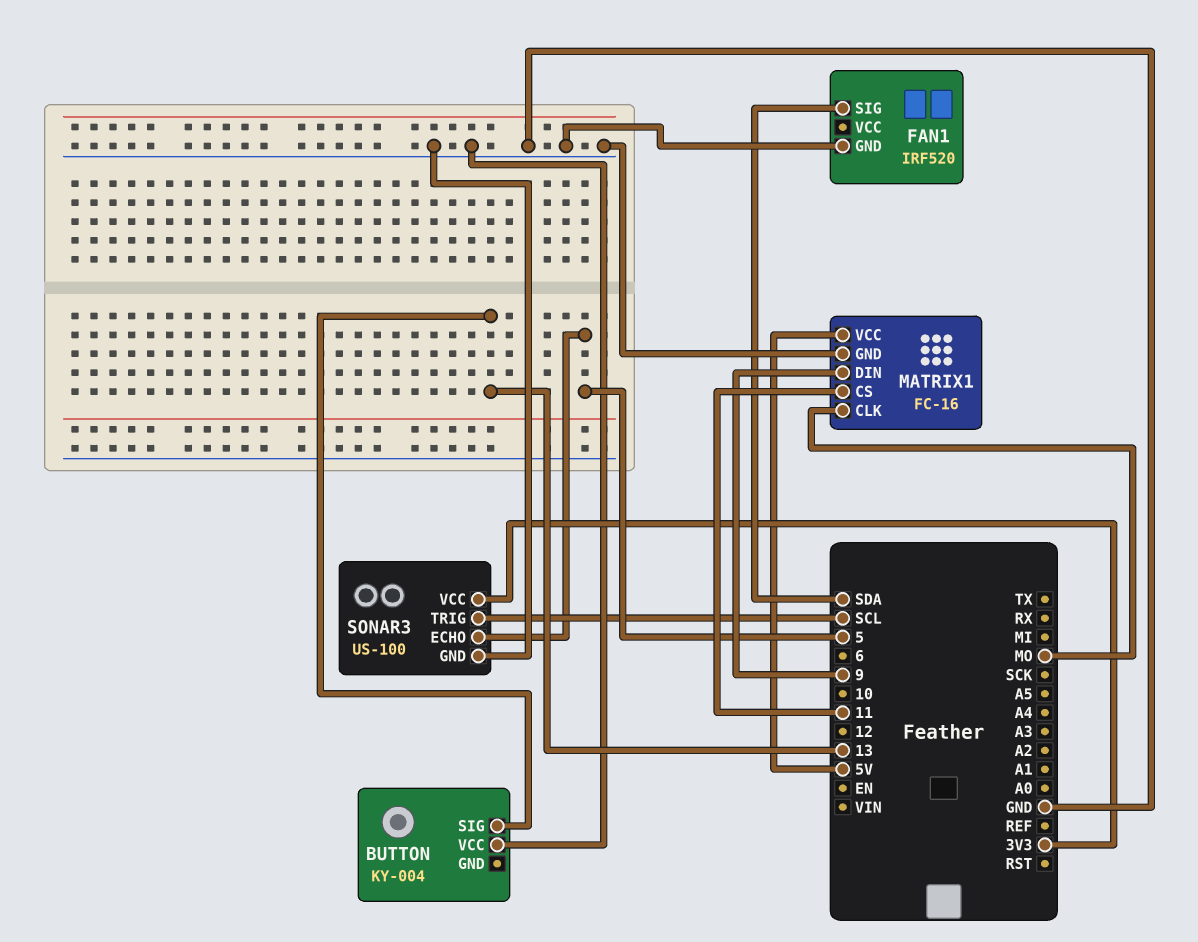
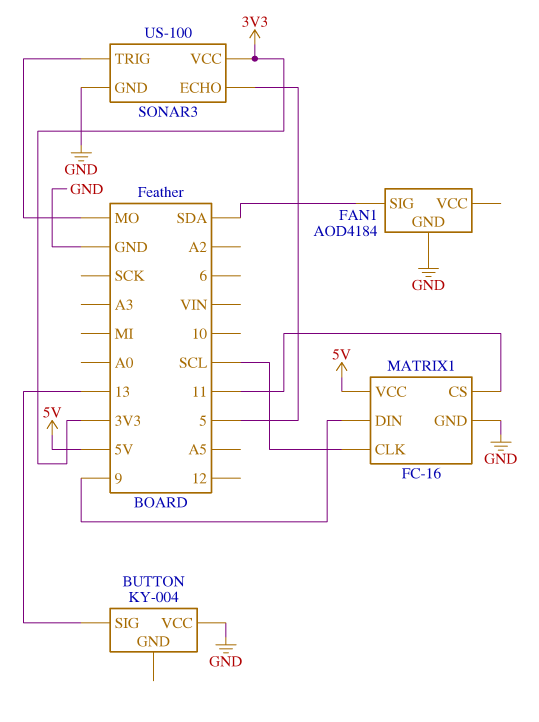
FAN1: IRF520 -> AOD4184
MATRIX1 pin CLK: MO -> SCL
SONAR3 pin TRIG: SCL -> MO

